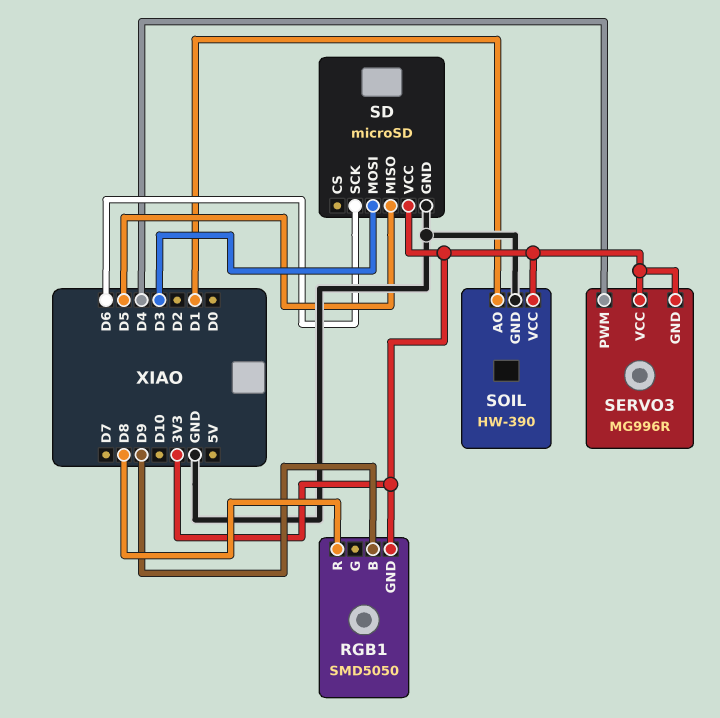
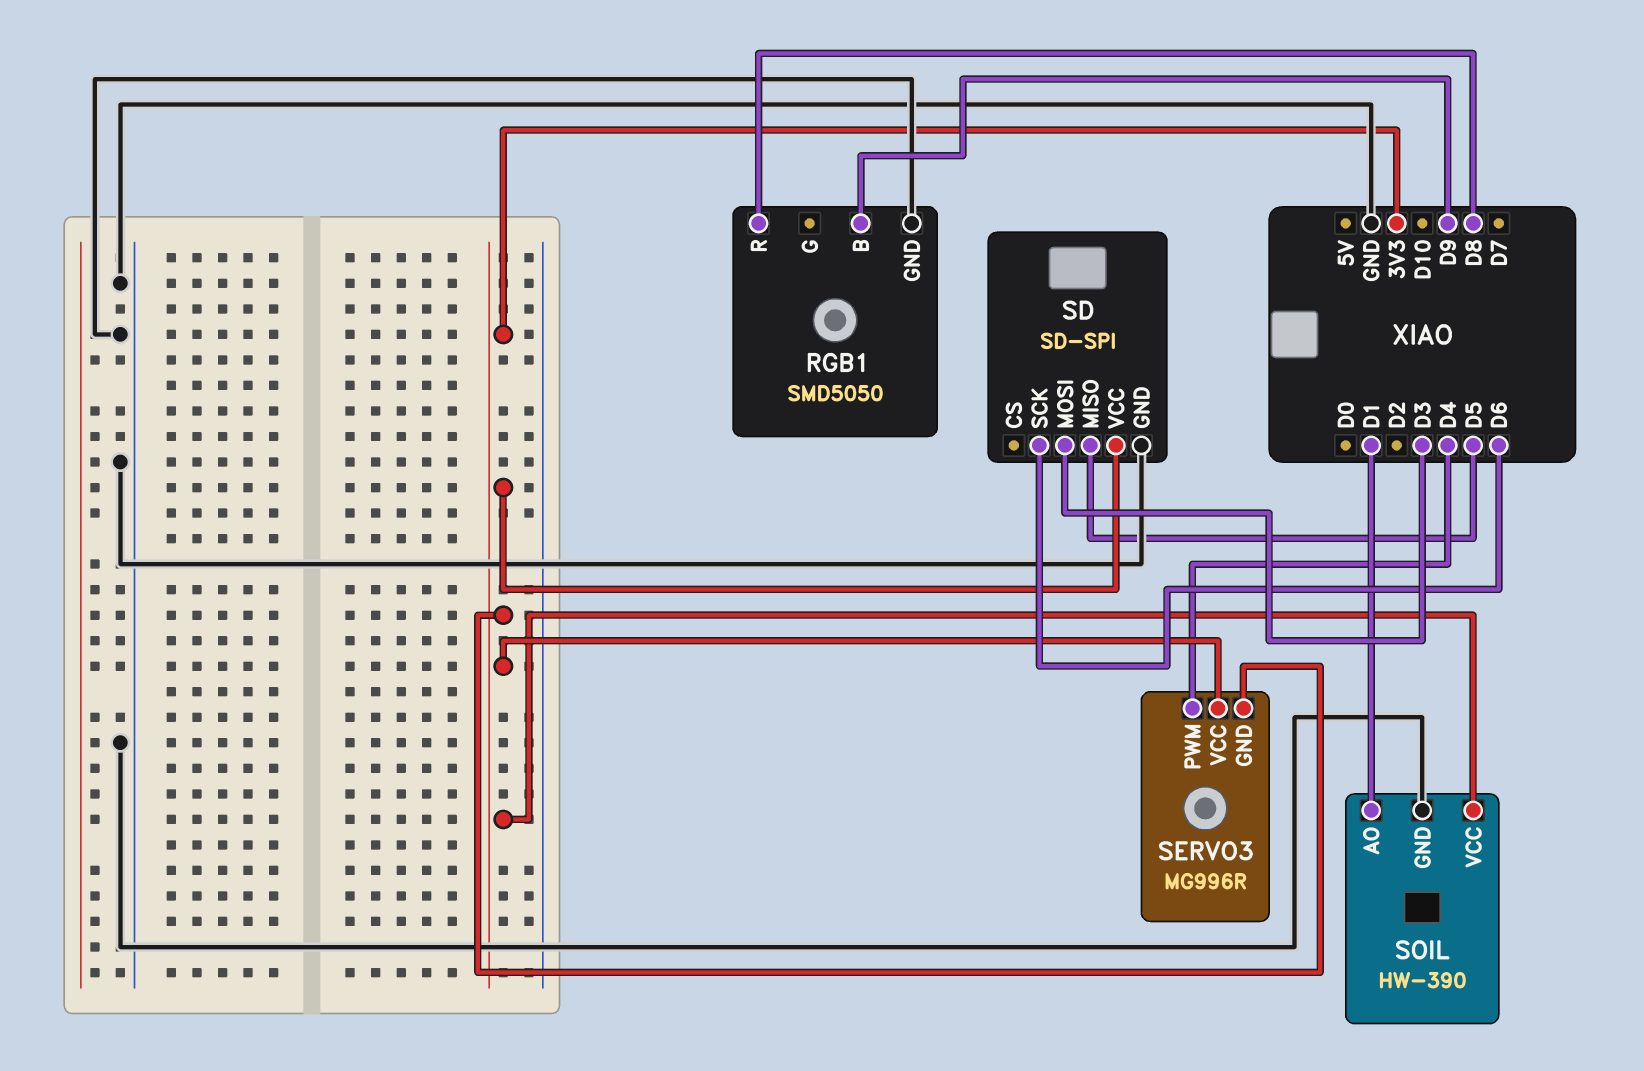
RGB1 pin GND: 3V3 -> GND
SD: microSD -> SD-SPI

